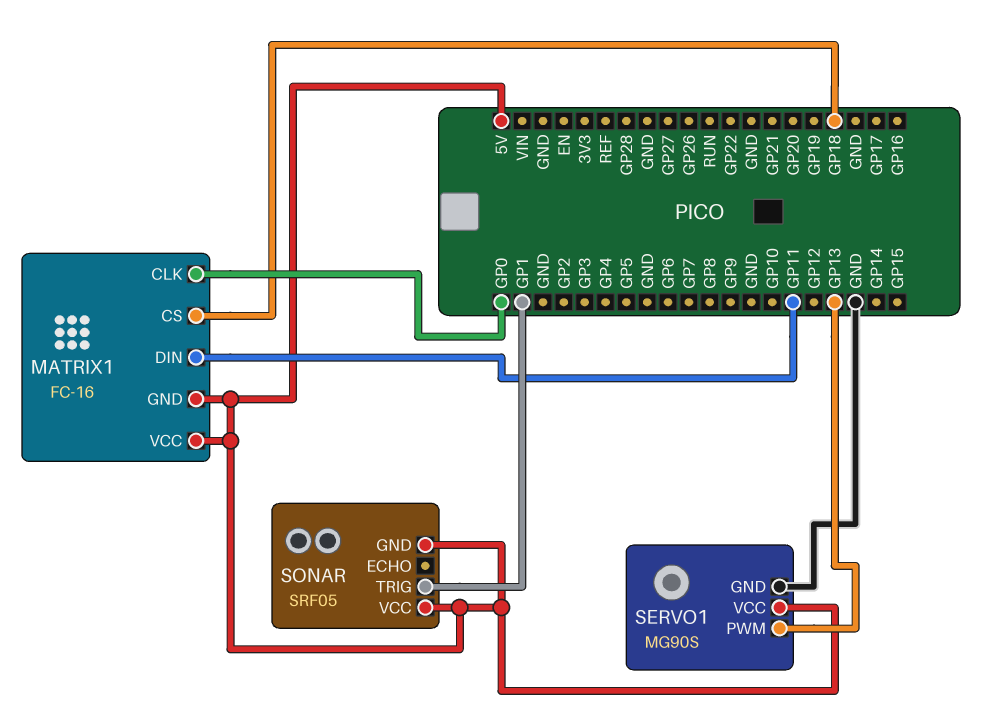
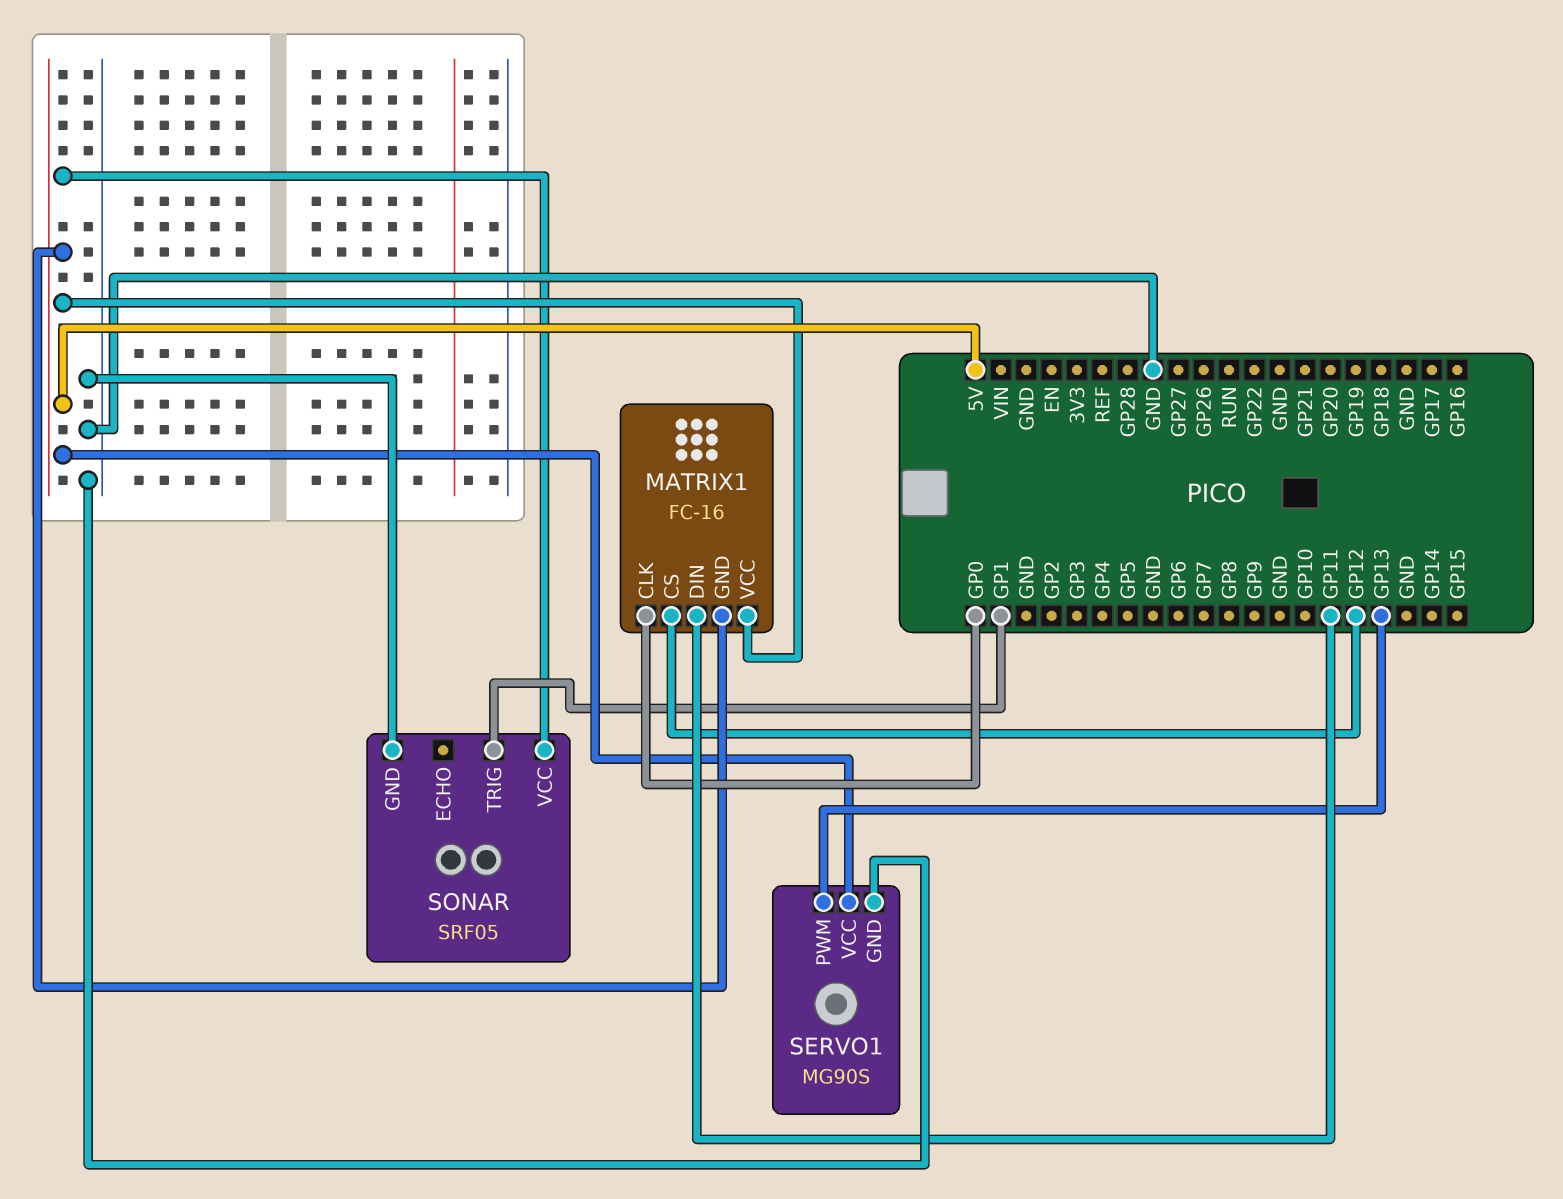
MATRIX1 pin CS: GP18 -> GP12
SONAR pin GND: 5V -> GND

